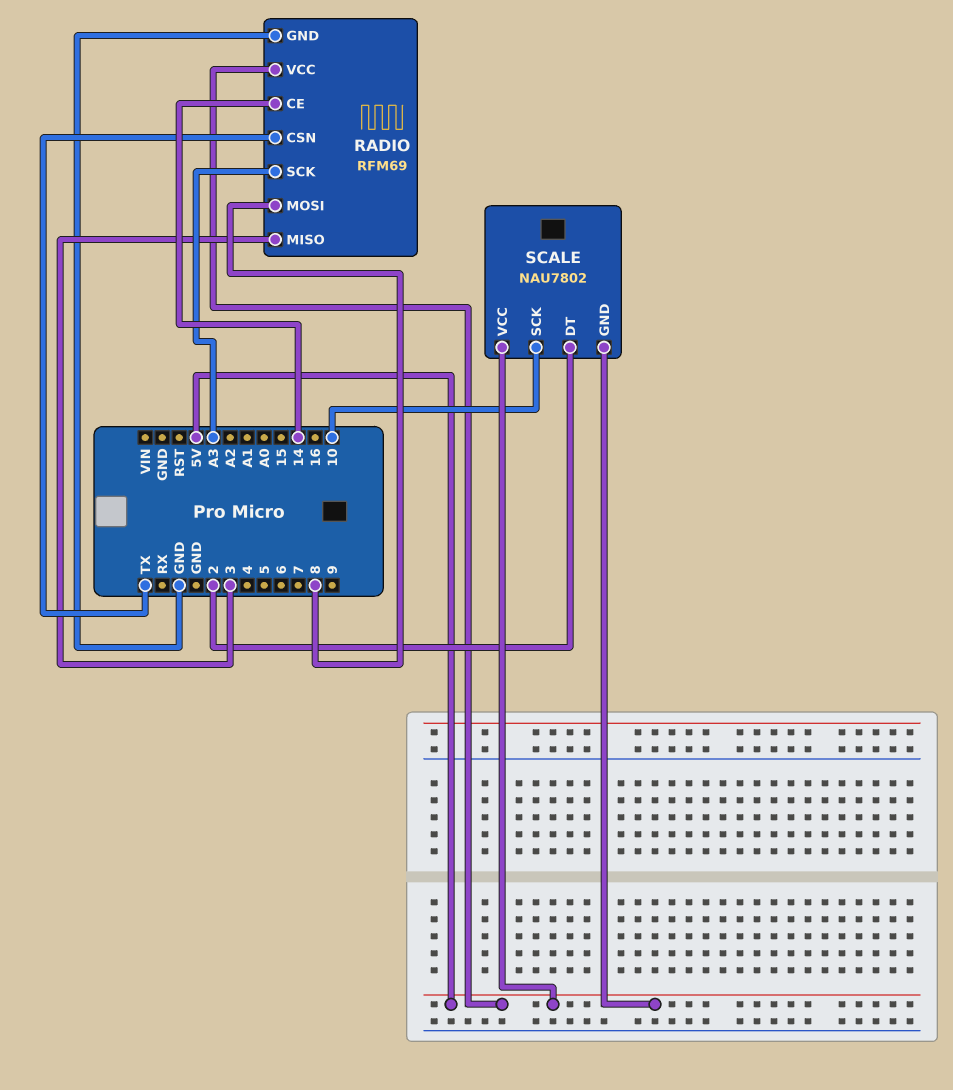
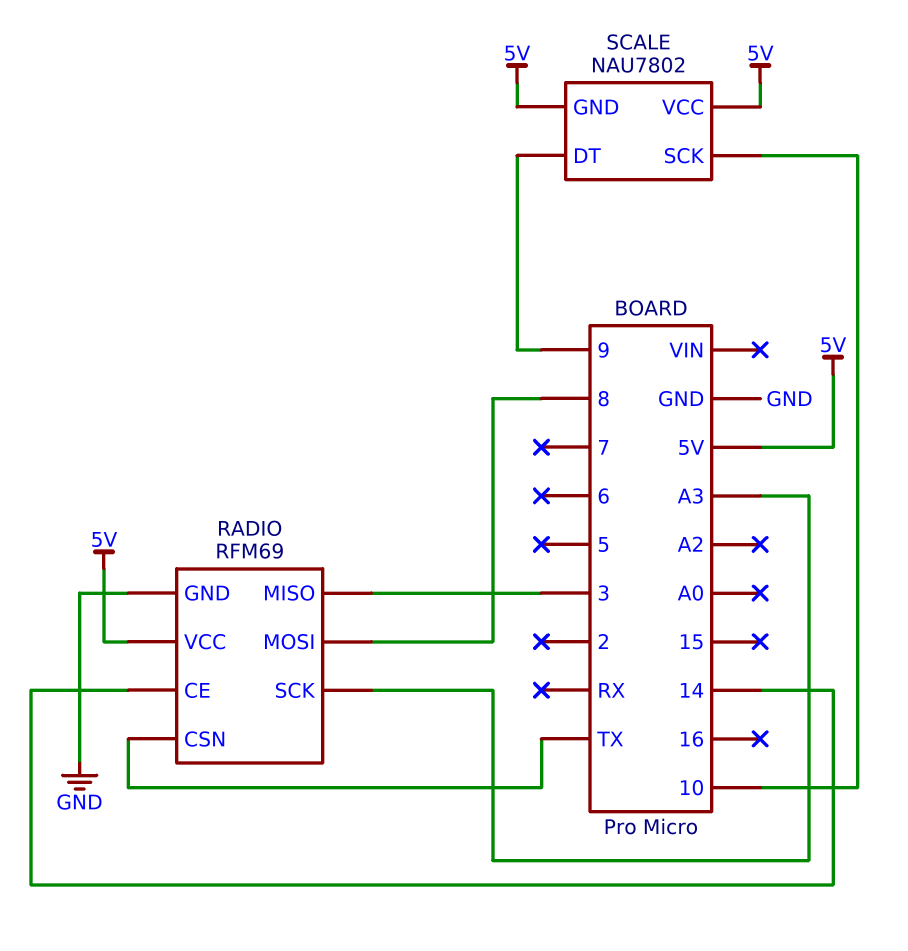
SCALE pin DT: 2 -> 9

